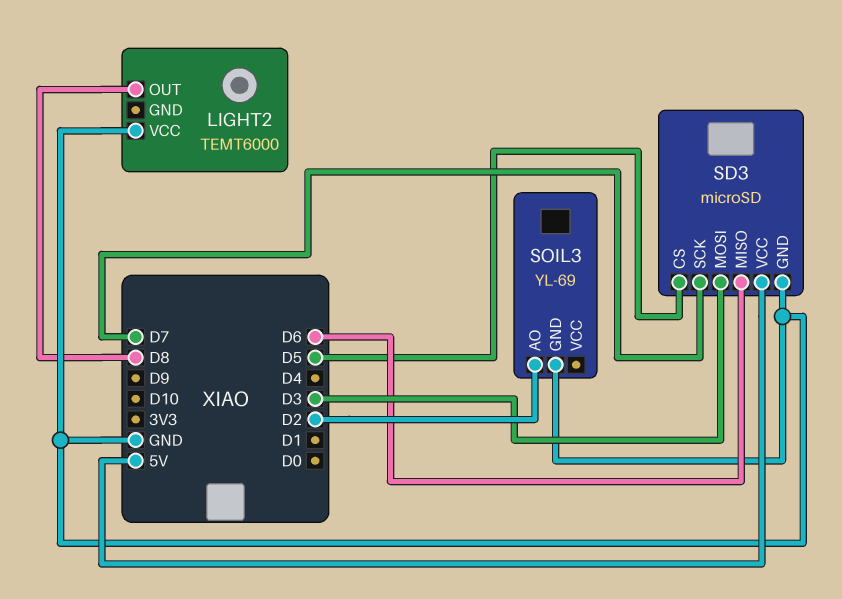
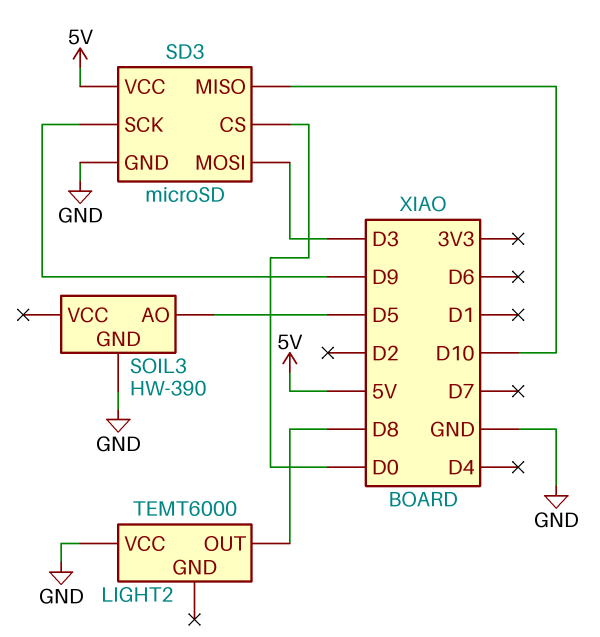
SD3 pin CS: D5 -> D0
SD3 pin MISO: D6 -> D10
SD3 pin SCK: D7 -> D9
SOIL3: YL-69 -> HW-390
SOIL3 pin AO: D2 -> D5

